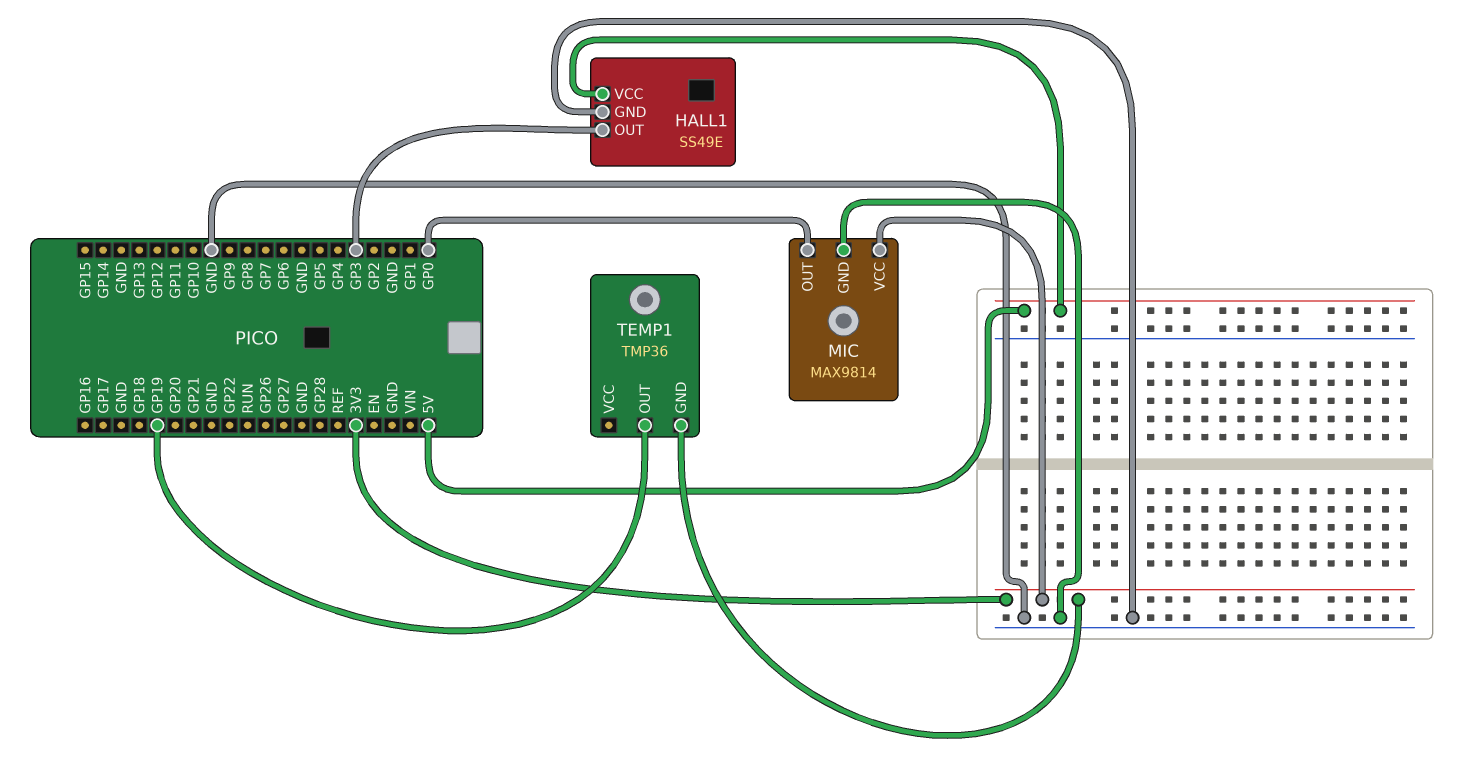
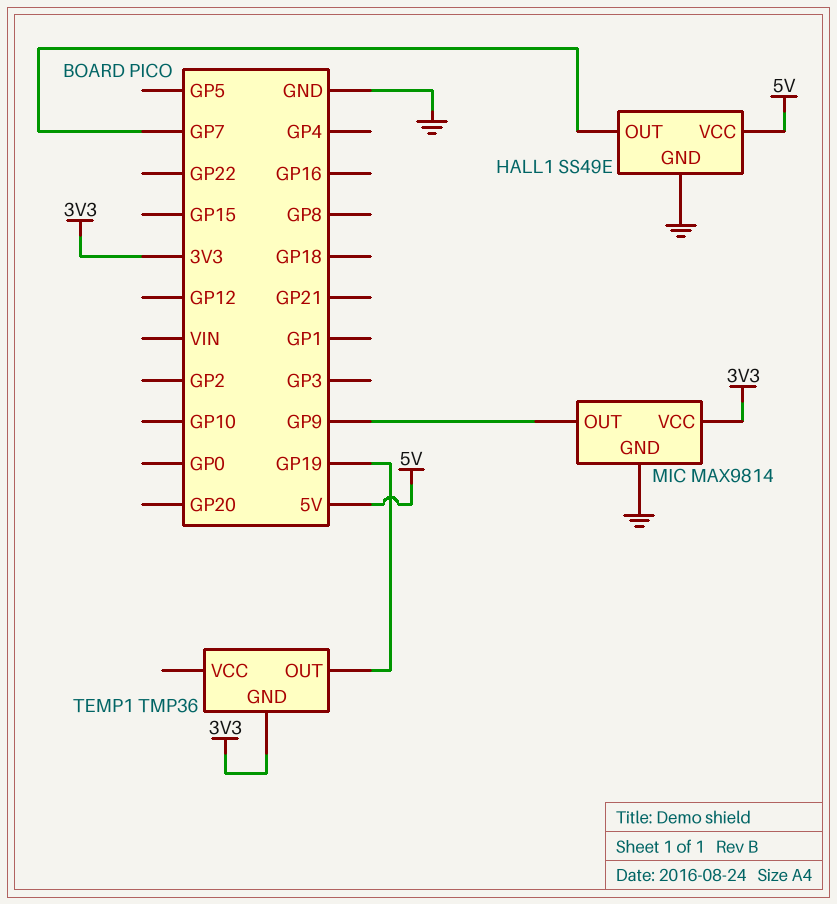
HALL1 pin OUT: GP3 -> GP7
MIC pin OUT: GP0 -> GP9

